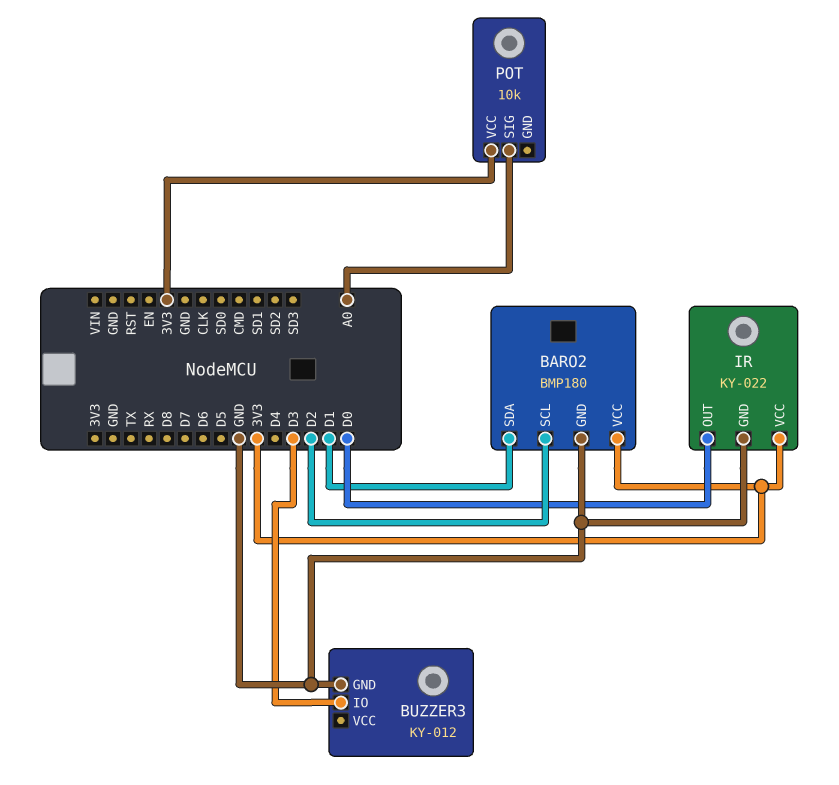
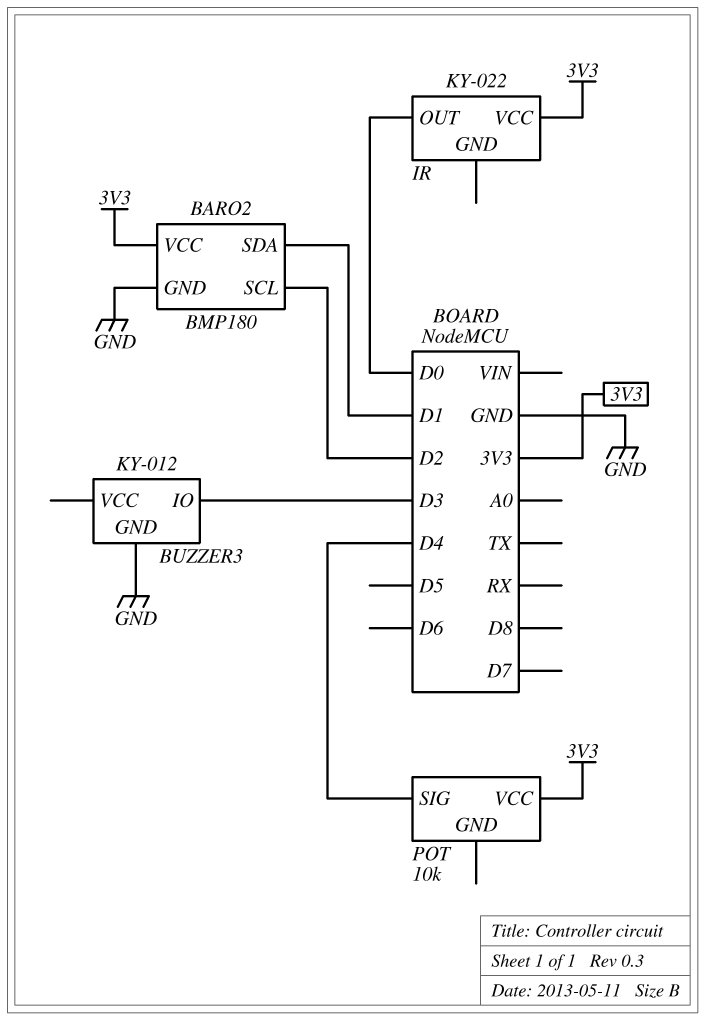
IR pin GND: GND -> none
POT pin SIG: A0 -> D4

